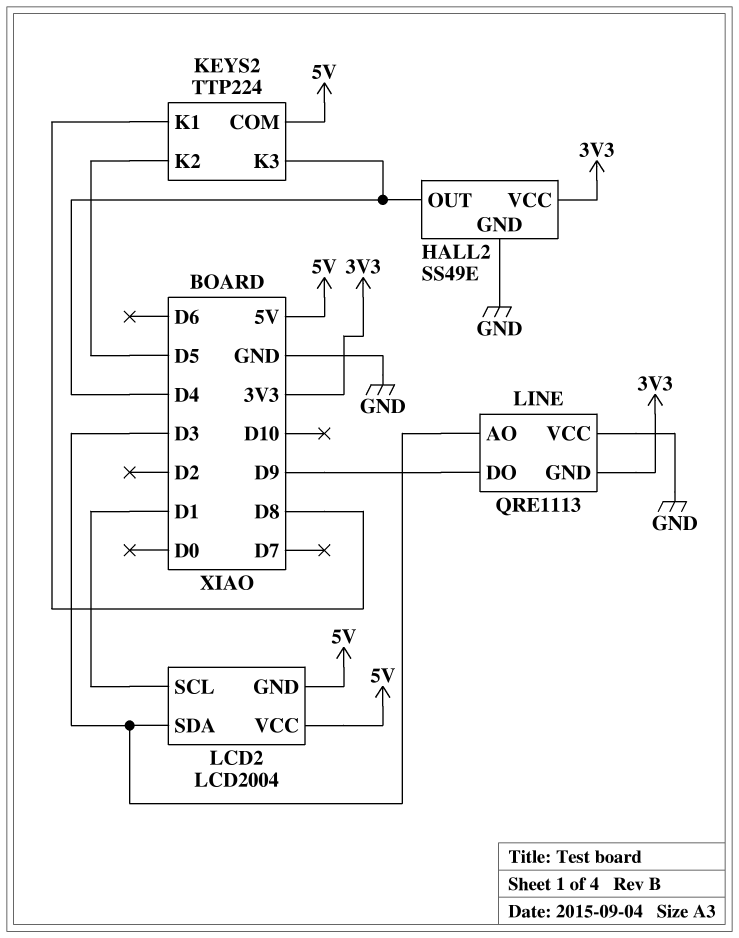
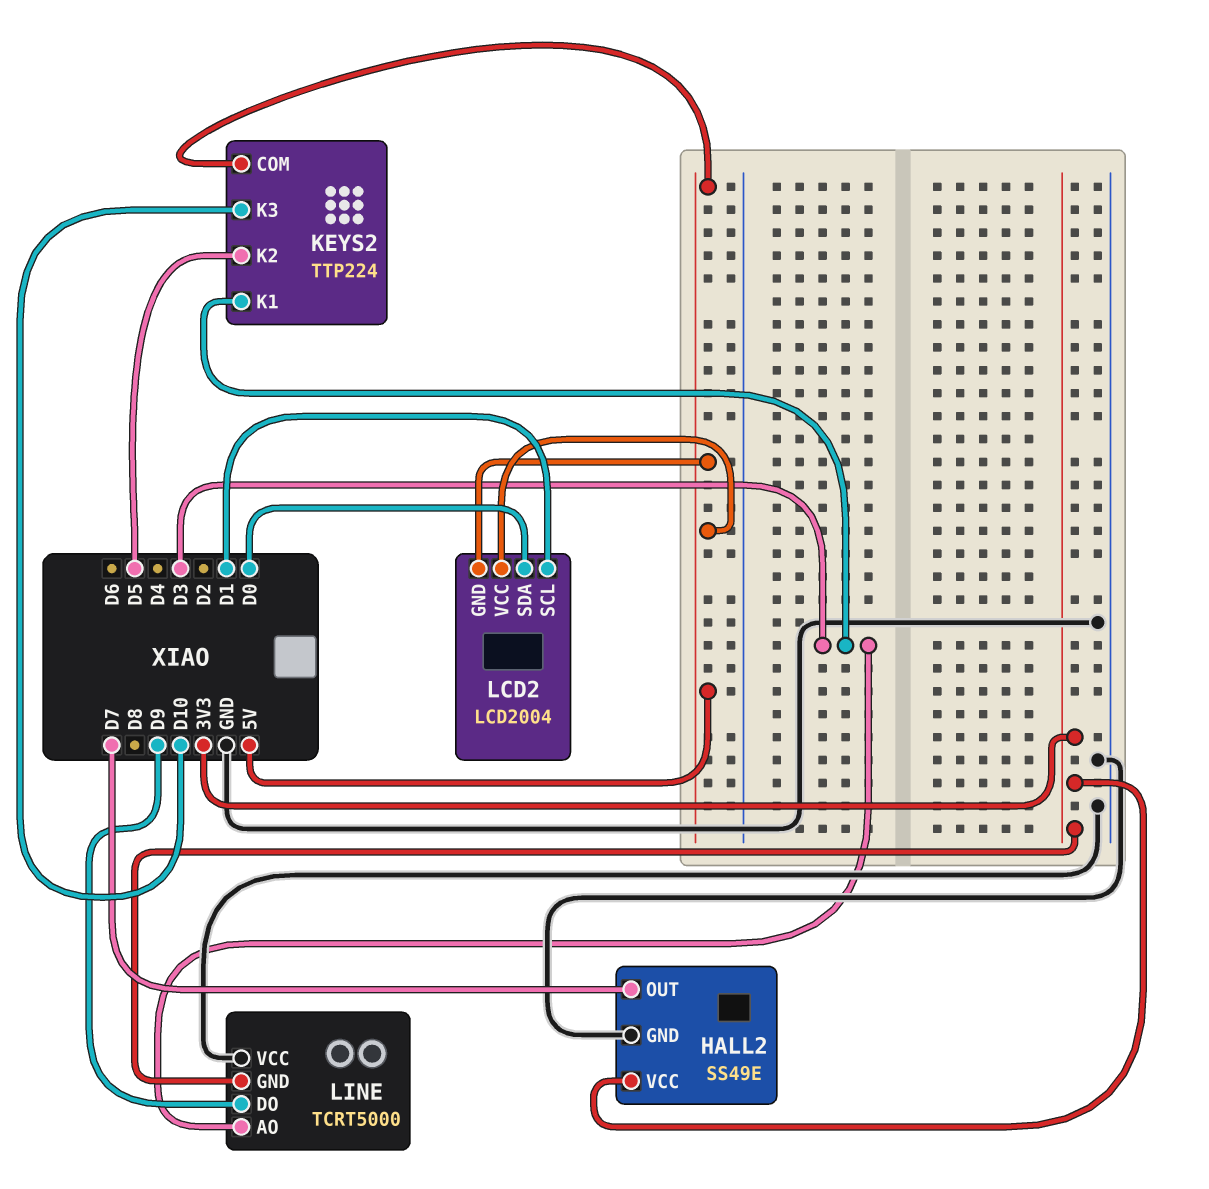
HALL2 pin OUT: D4 -> D7
KEYS2 pin K1: D8 -> D3
KEYS2 pin K3: D4 -> D10
LCD2 pin SDA: D3 -> D0
LINE: QRE1113 -> TCRT5000

